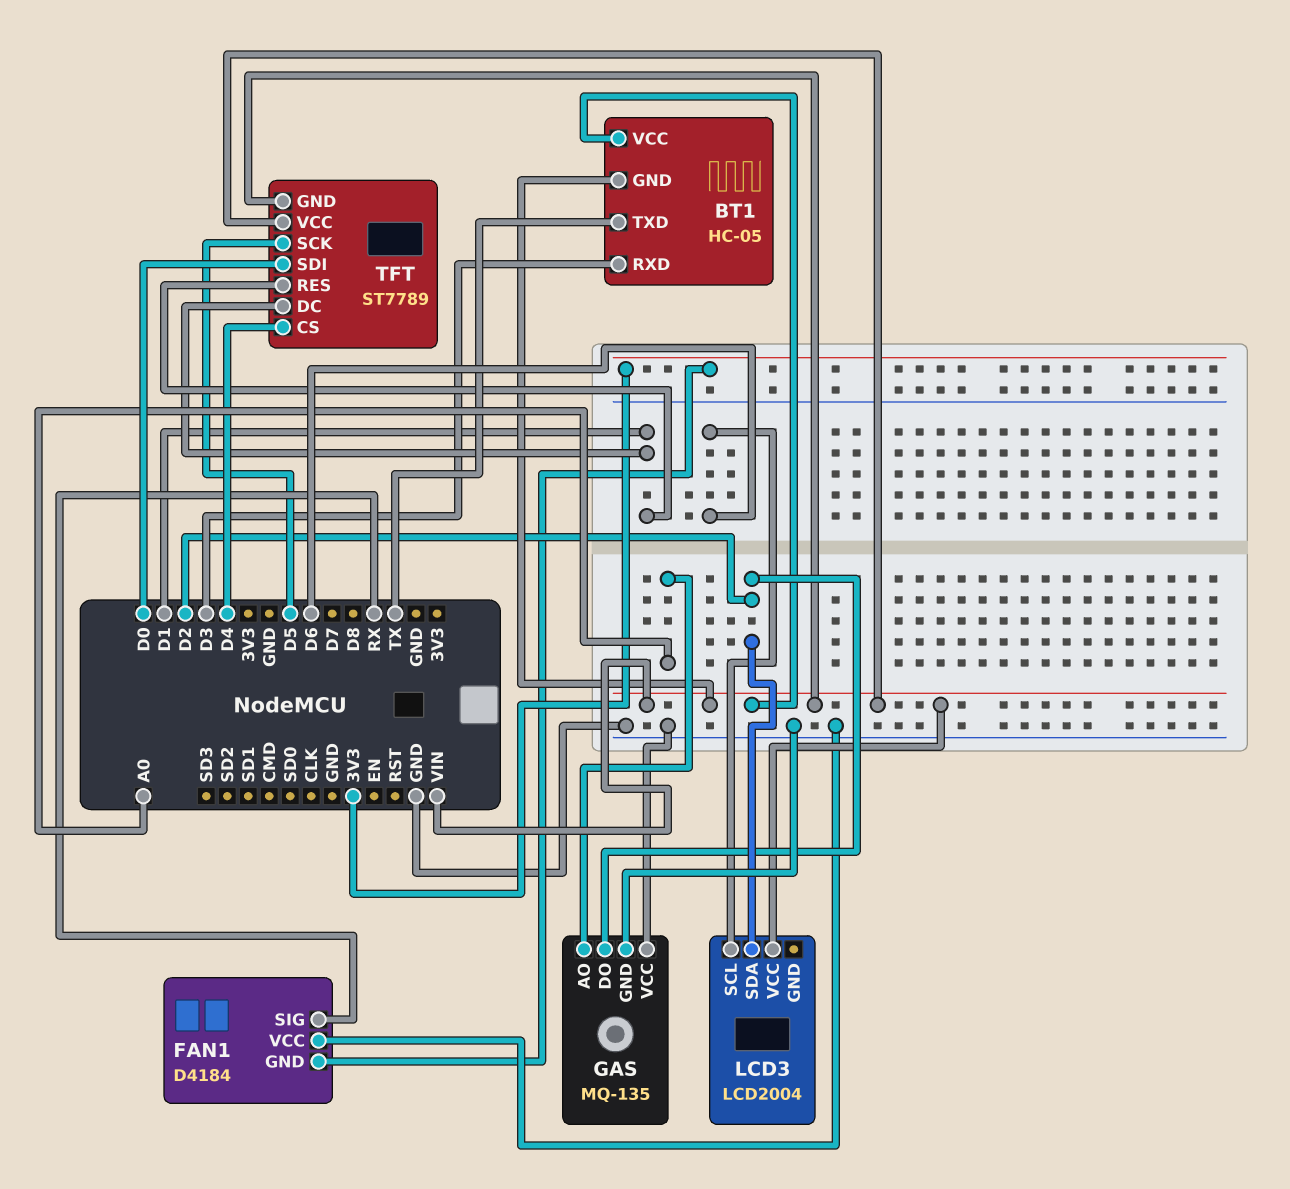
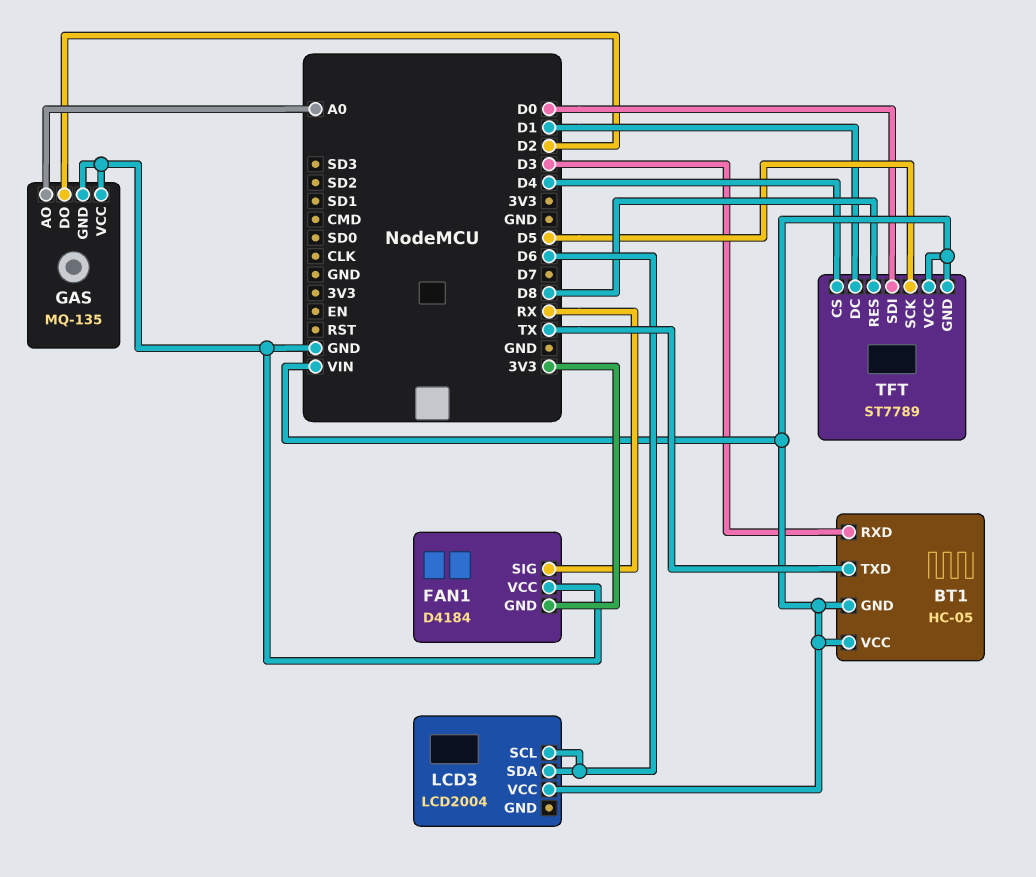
LCD3 pin SDA: D2 -> D6
TFT pin RES: D1 -> D8

